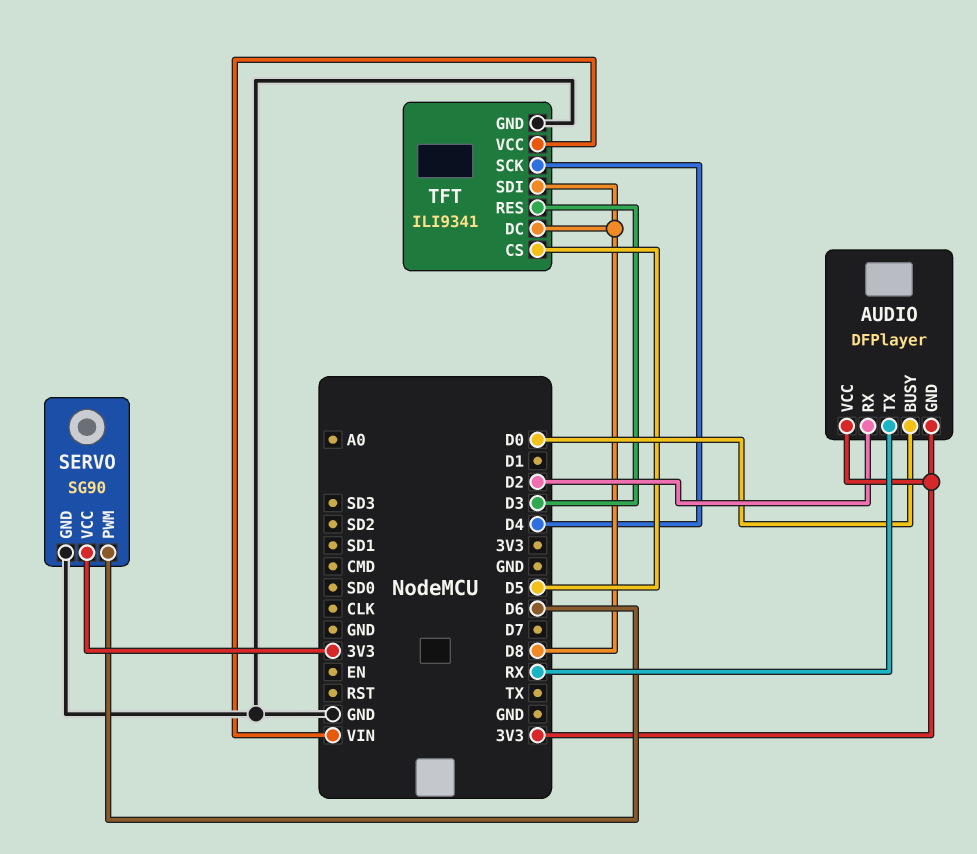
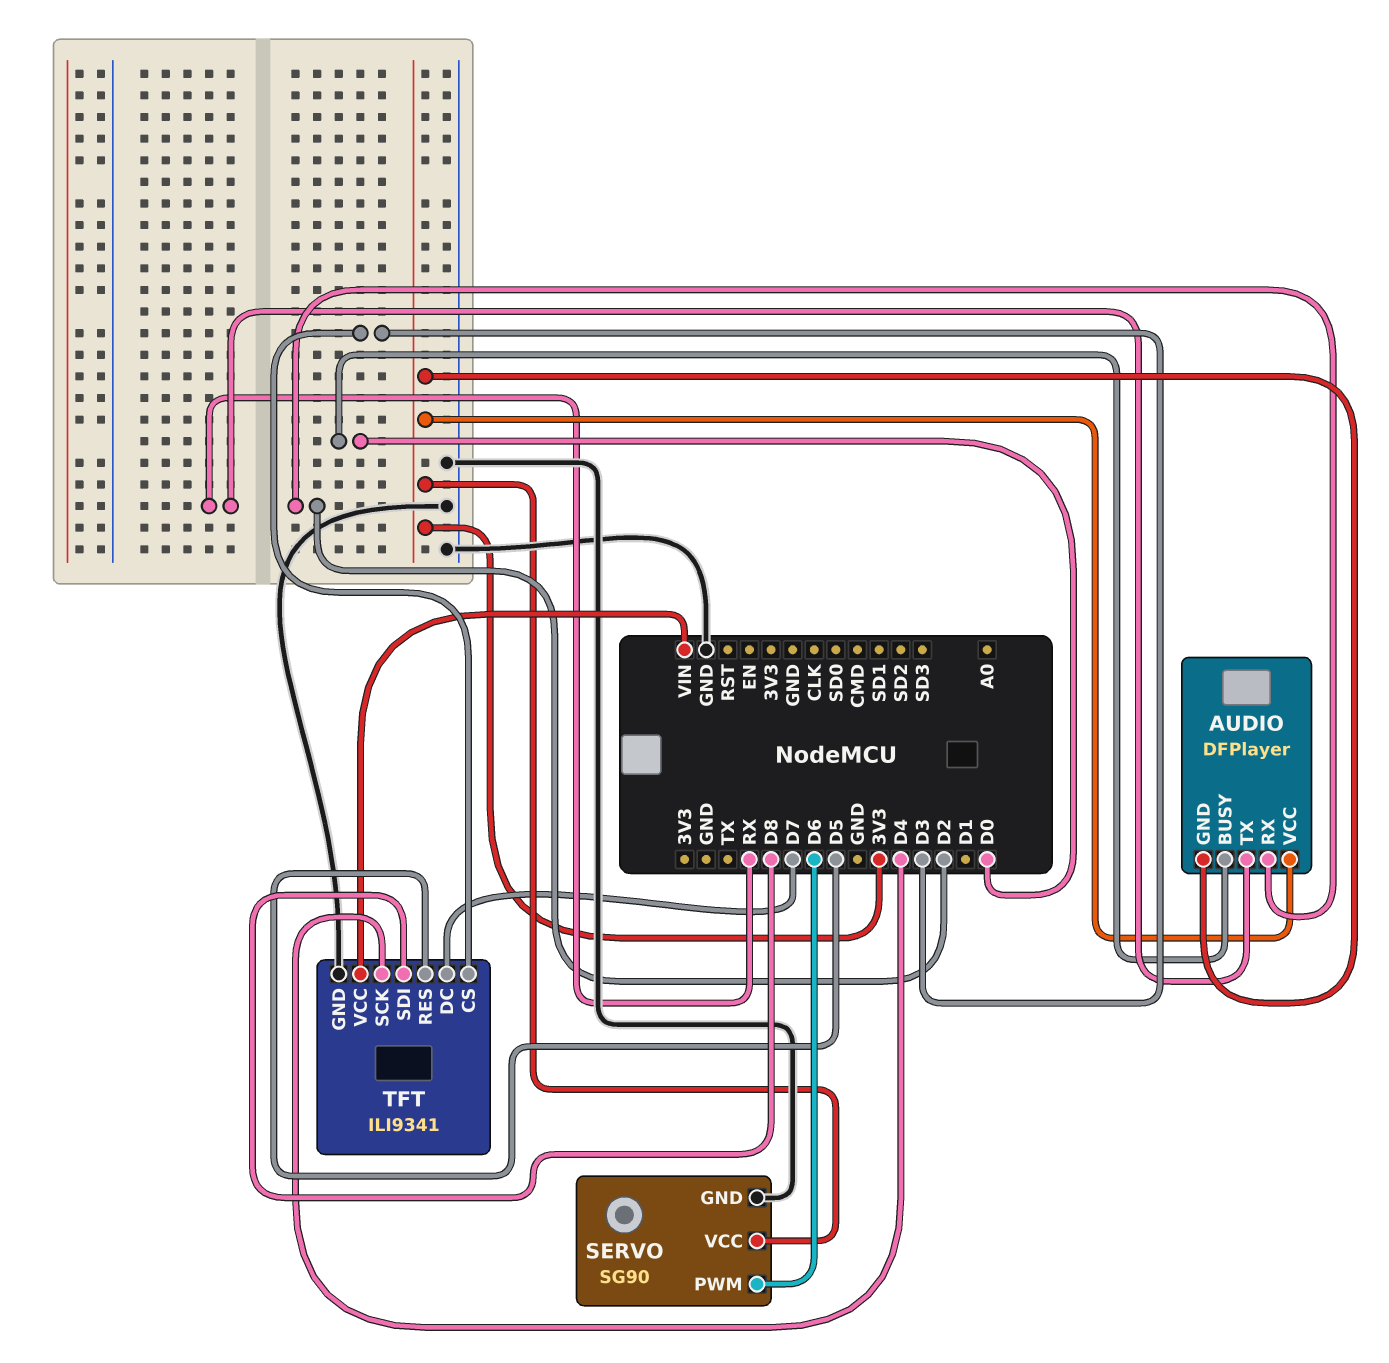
TFT pin CS: D5 -> D3
TFT pin DC: D8 -> D7
TFT pin RES: D3 -> D5

